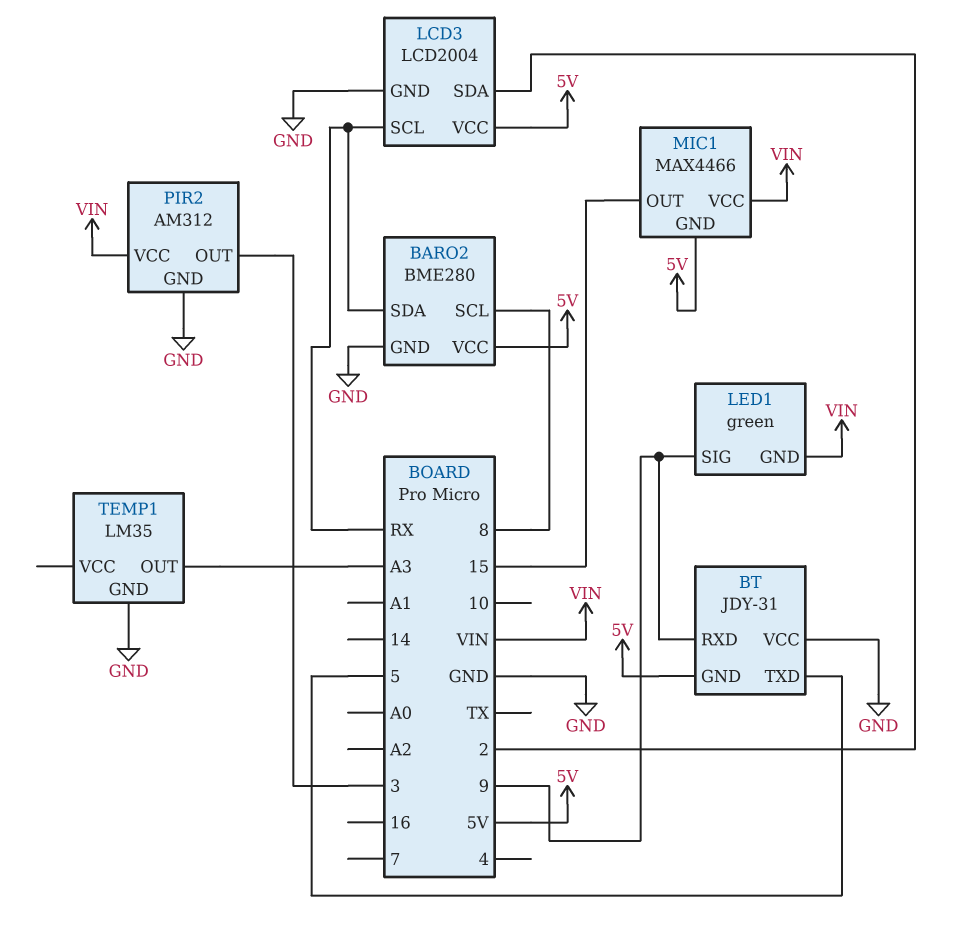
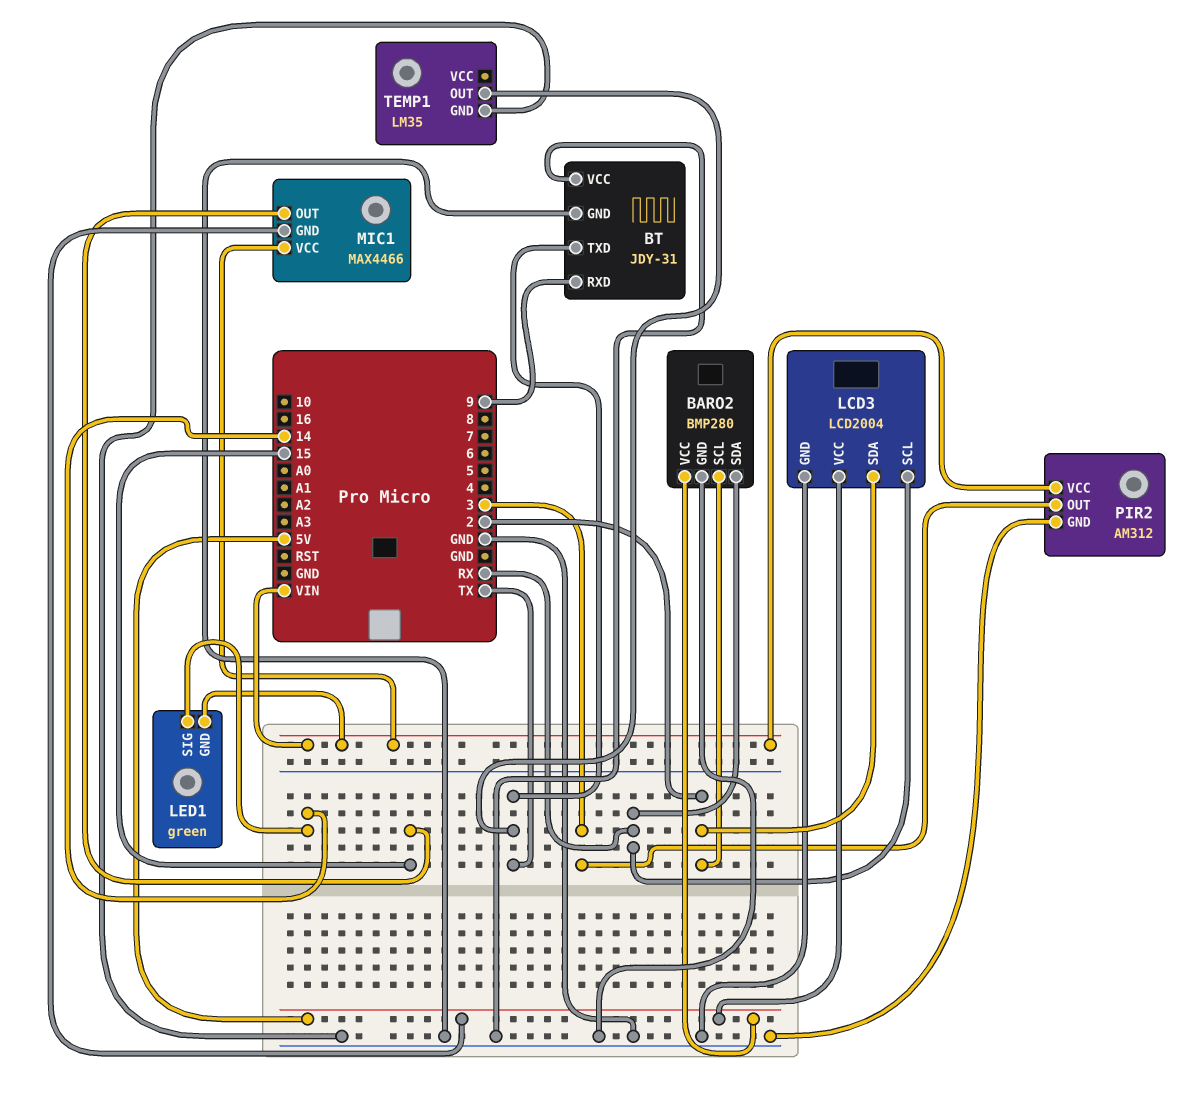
BARO2: BME280 -> BMP280
BARO2 pin SCL: 8 -> 2
BT pin GND: 5V -> GND
BT pin TXD: 5 -> TX
LED1 pin SIG: 9 -> 14
TEMP1 pin OUT: A3 -> TX

